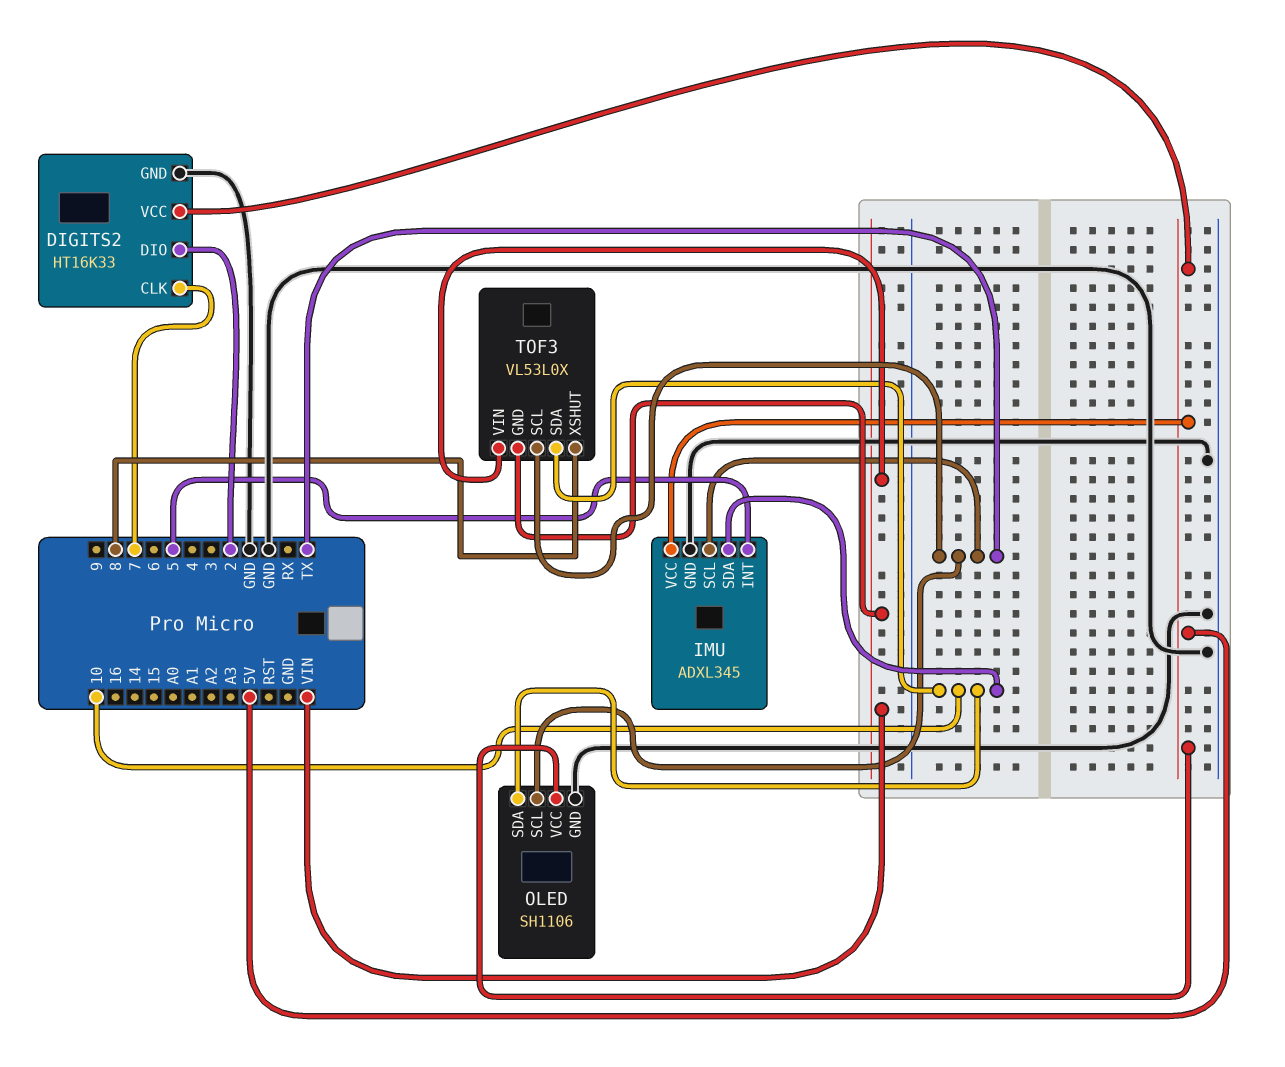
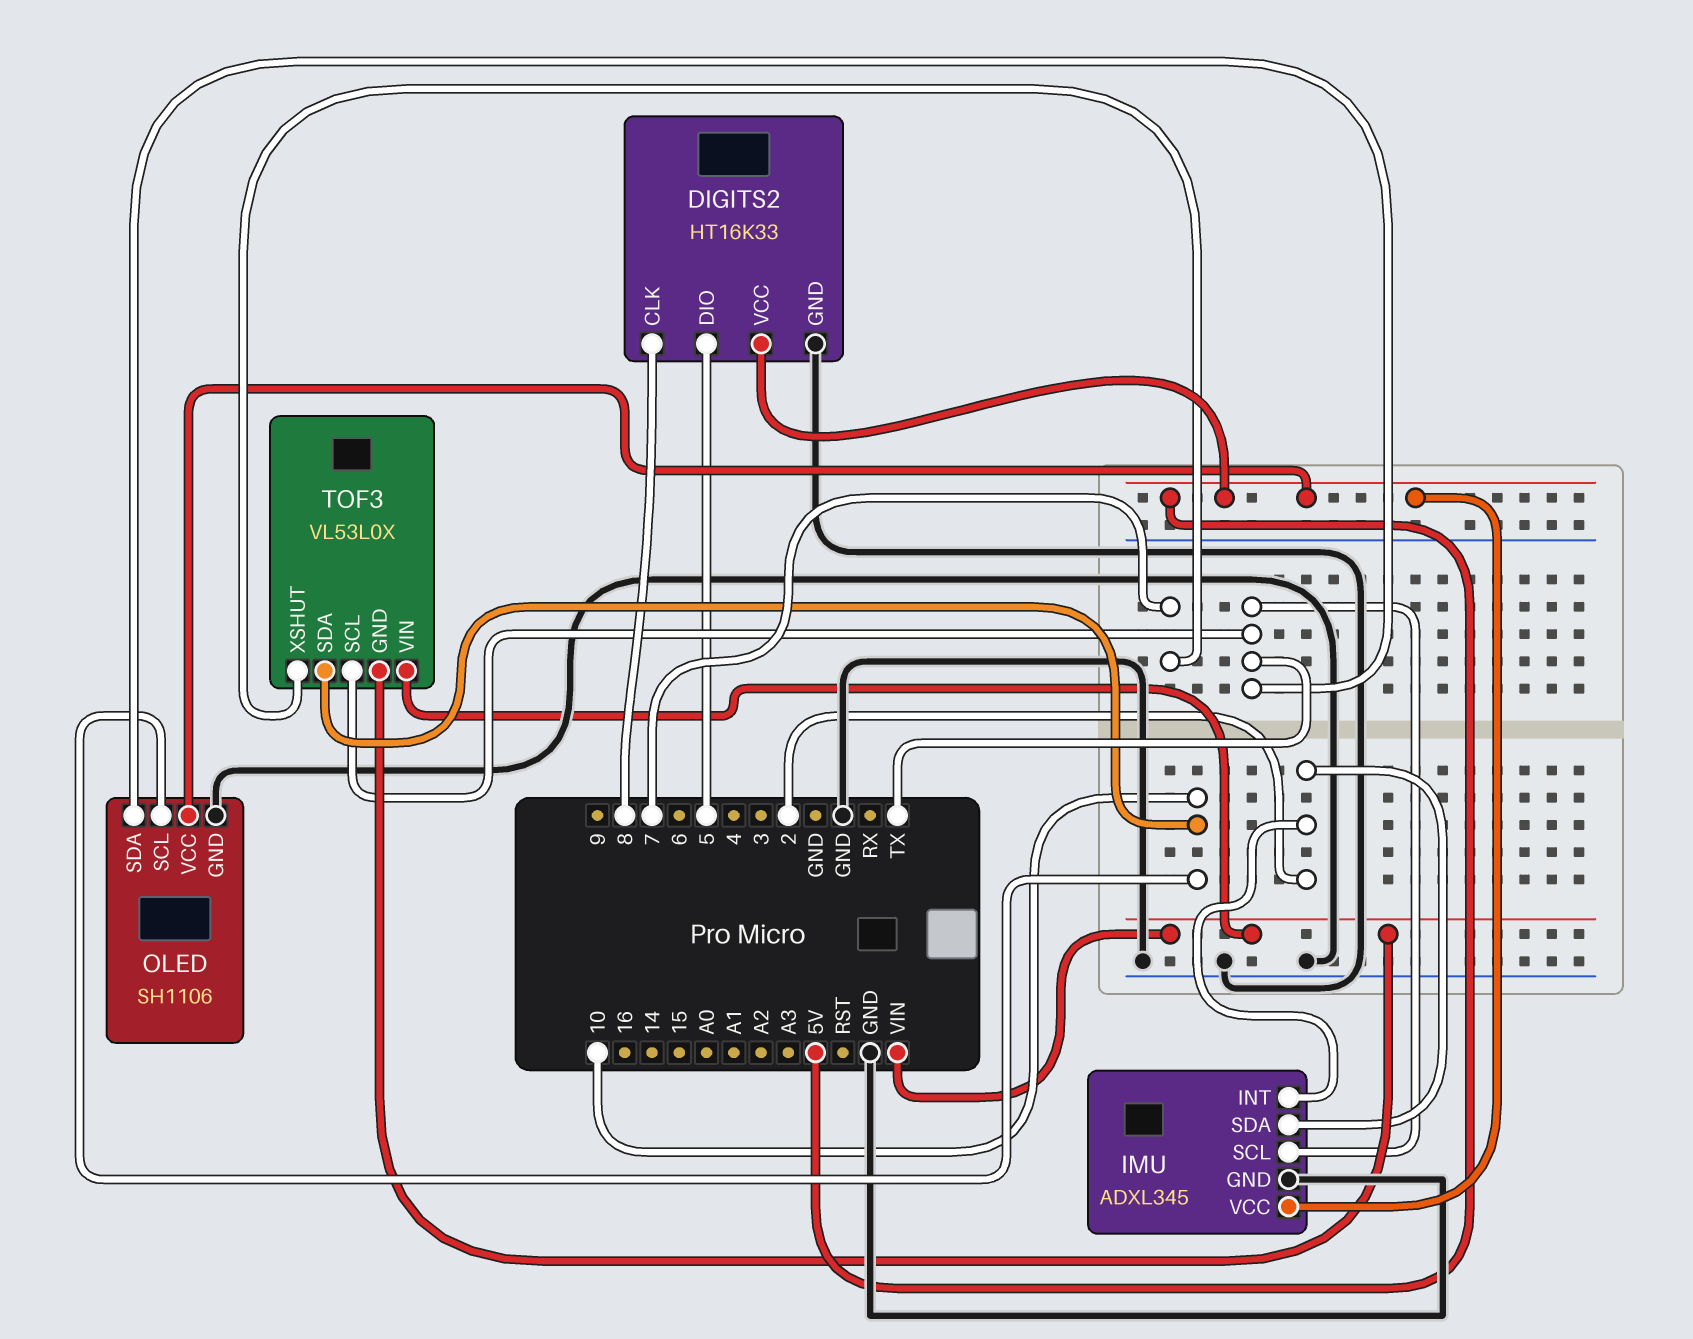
DIGITS2 pin CLK: 7 -> 8
DIGITS2 pin DIO: 2 -> 5
IMU pin INT: 5 -> 2
IMU pin SDA: 10 -> 2
OLED pin SCL: TX -> 10
OLED pin SDA: 10 -> TX
TOF3 pin XSHUT: 8 -> 7

